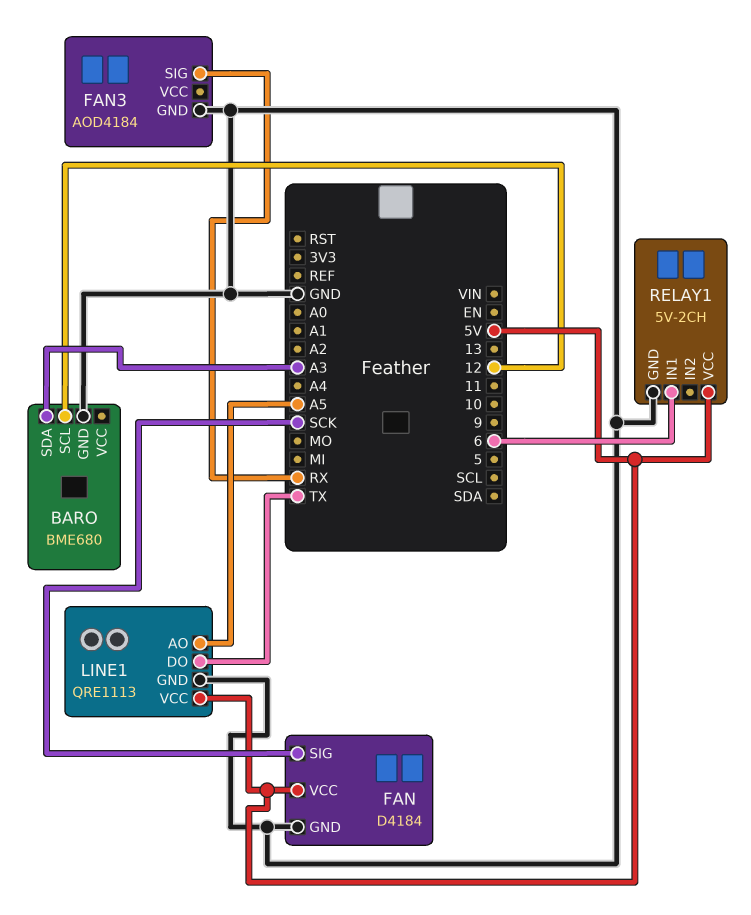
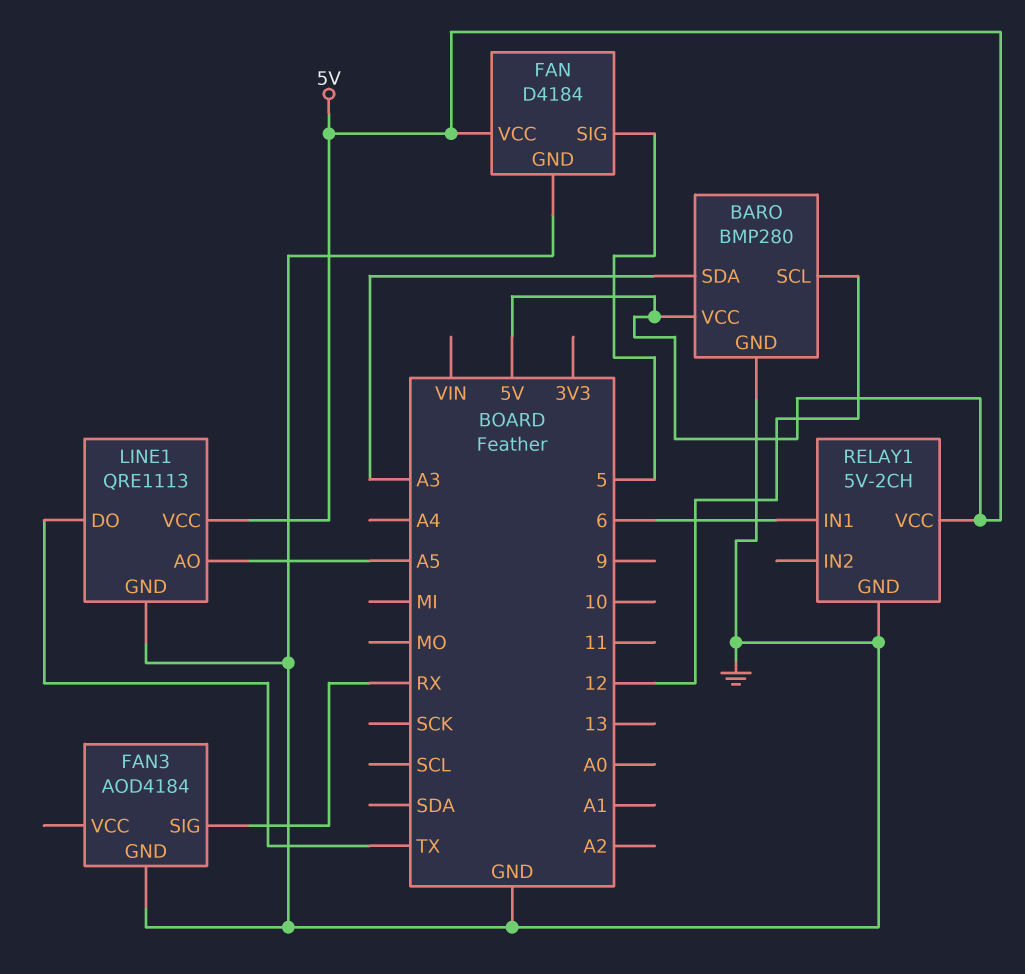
BARO: BME680 -> BMP280
BARO pin VCC: none -> 5V
FAN pin SIG: SCK -> 5

